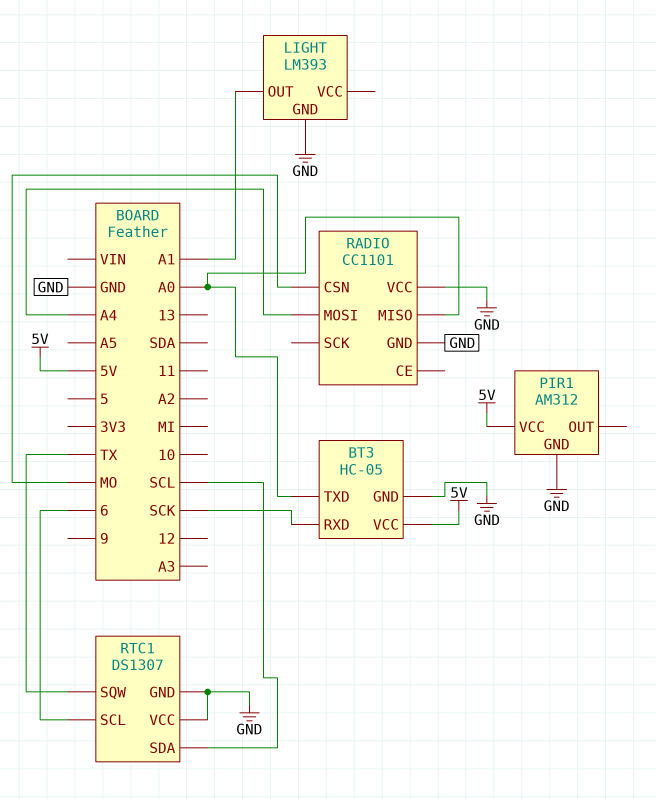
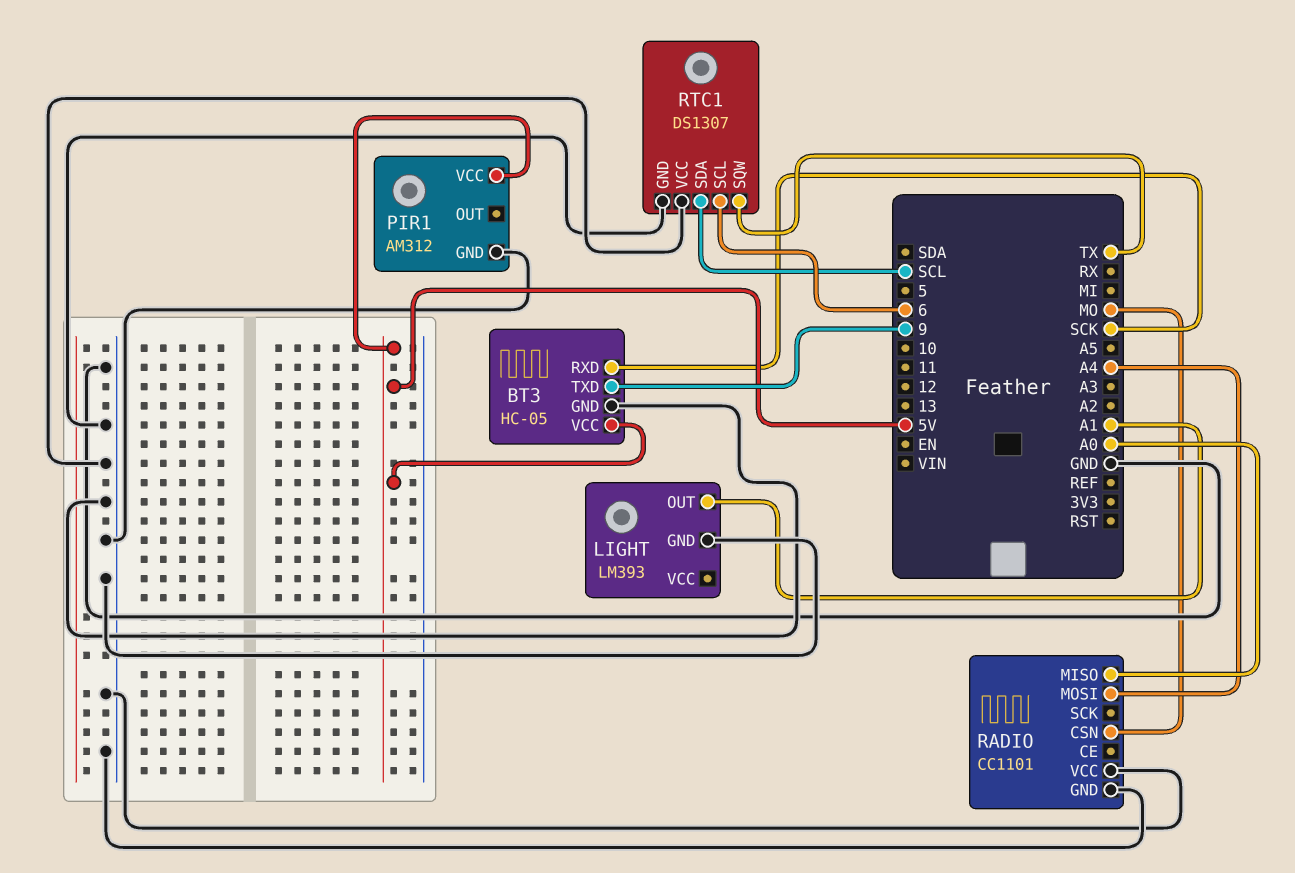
BT3 pin TXD: A0 -> 9

